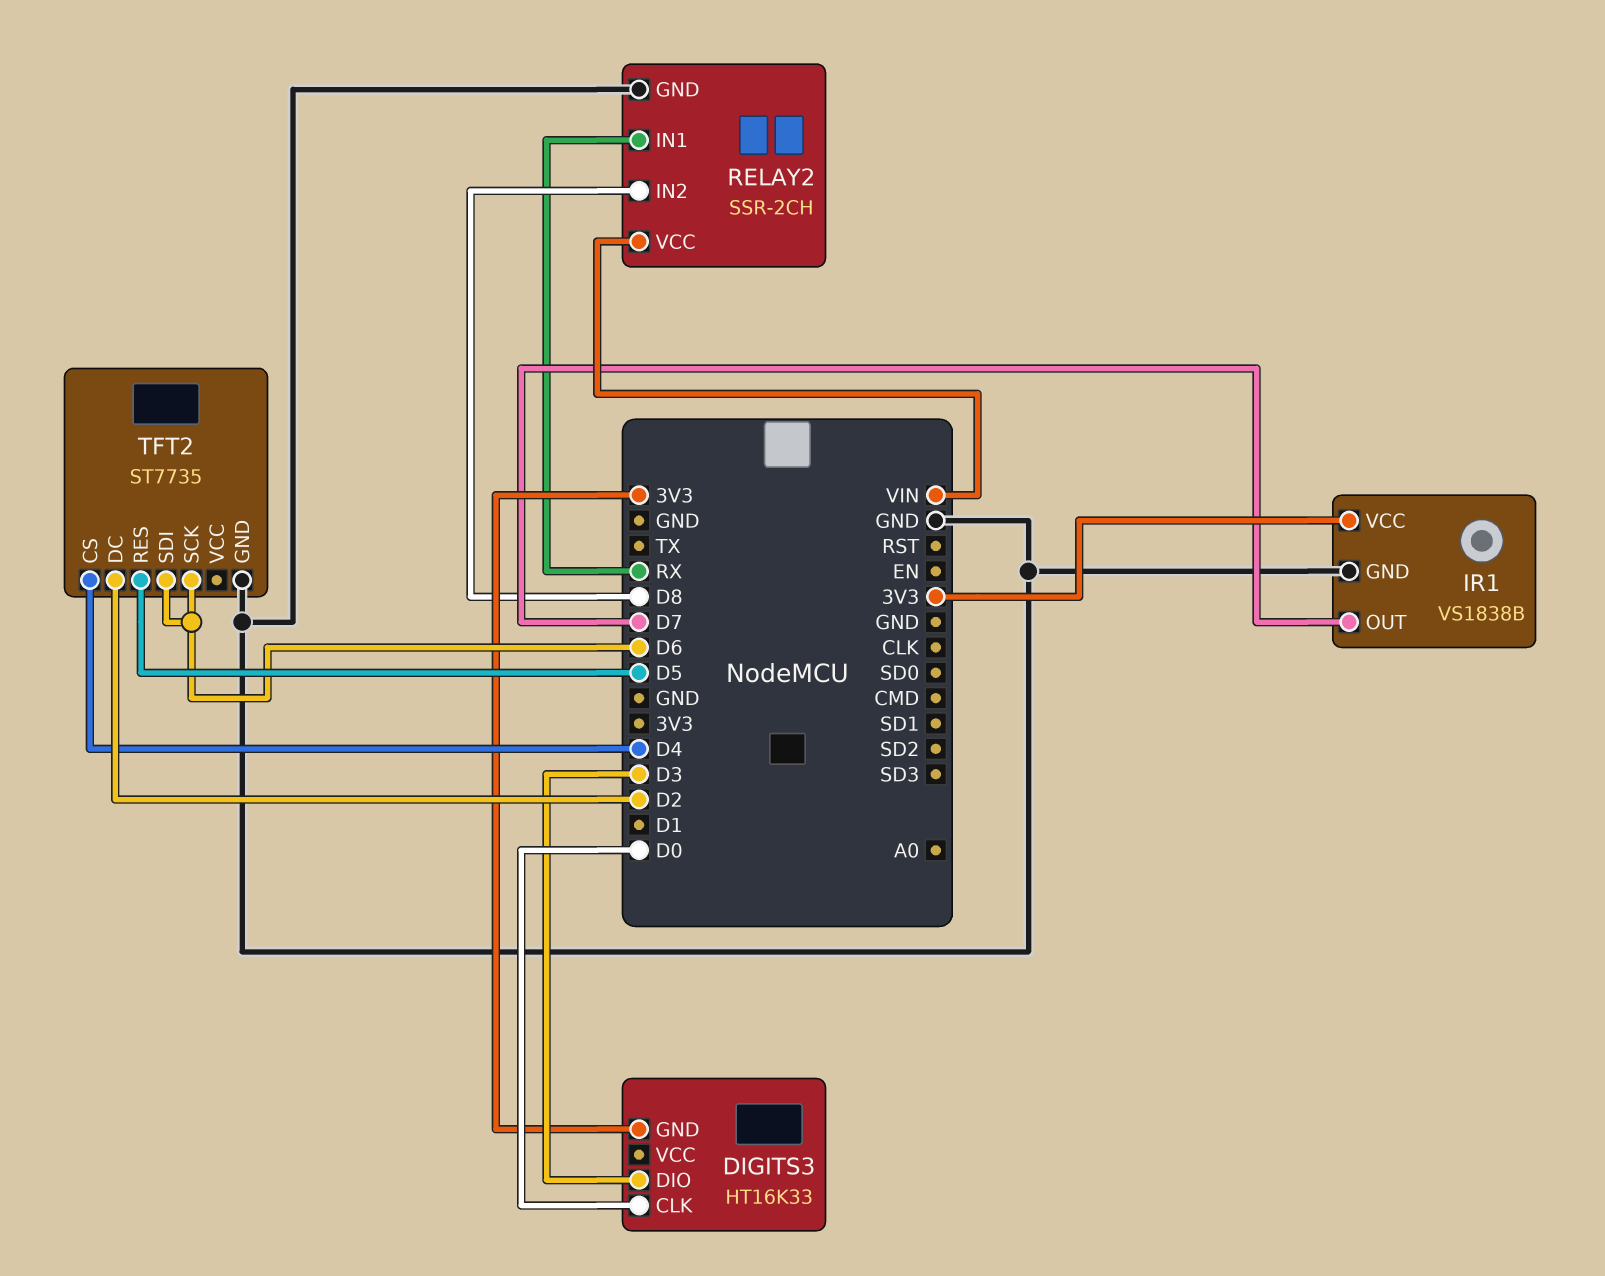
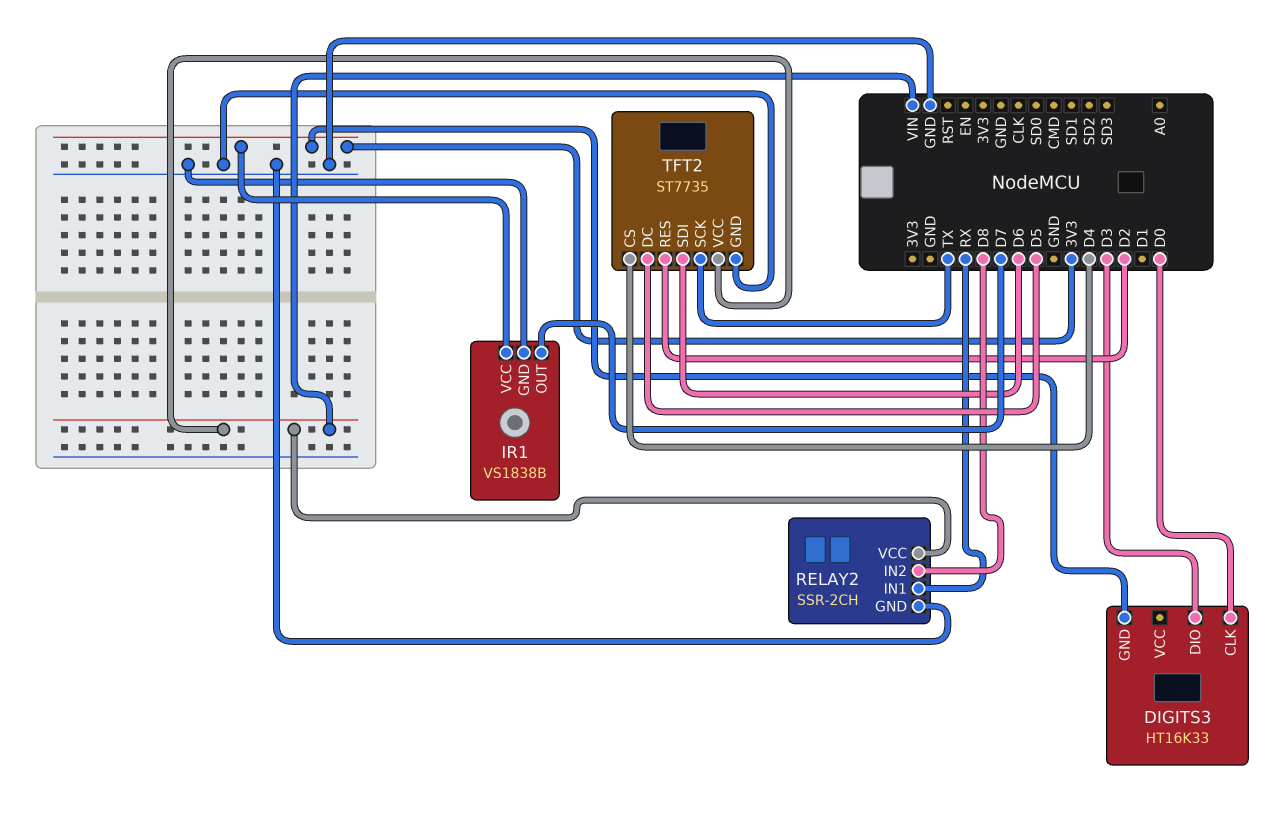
TFT2 pin DC: D2 -> D5
TFT2 pin RES: D5 -> D2
TFT2 pin SCK: D6 -> TX
TFT2 pin VCC: none -> VIN

